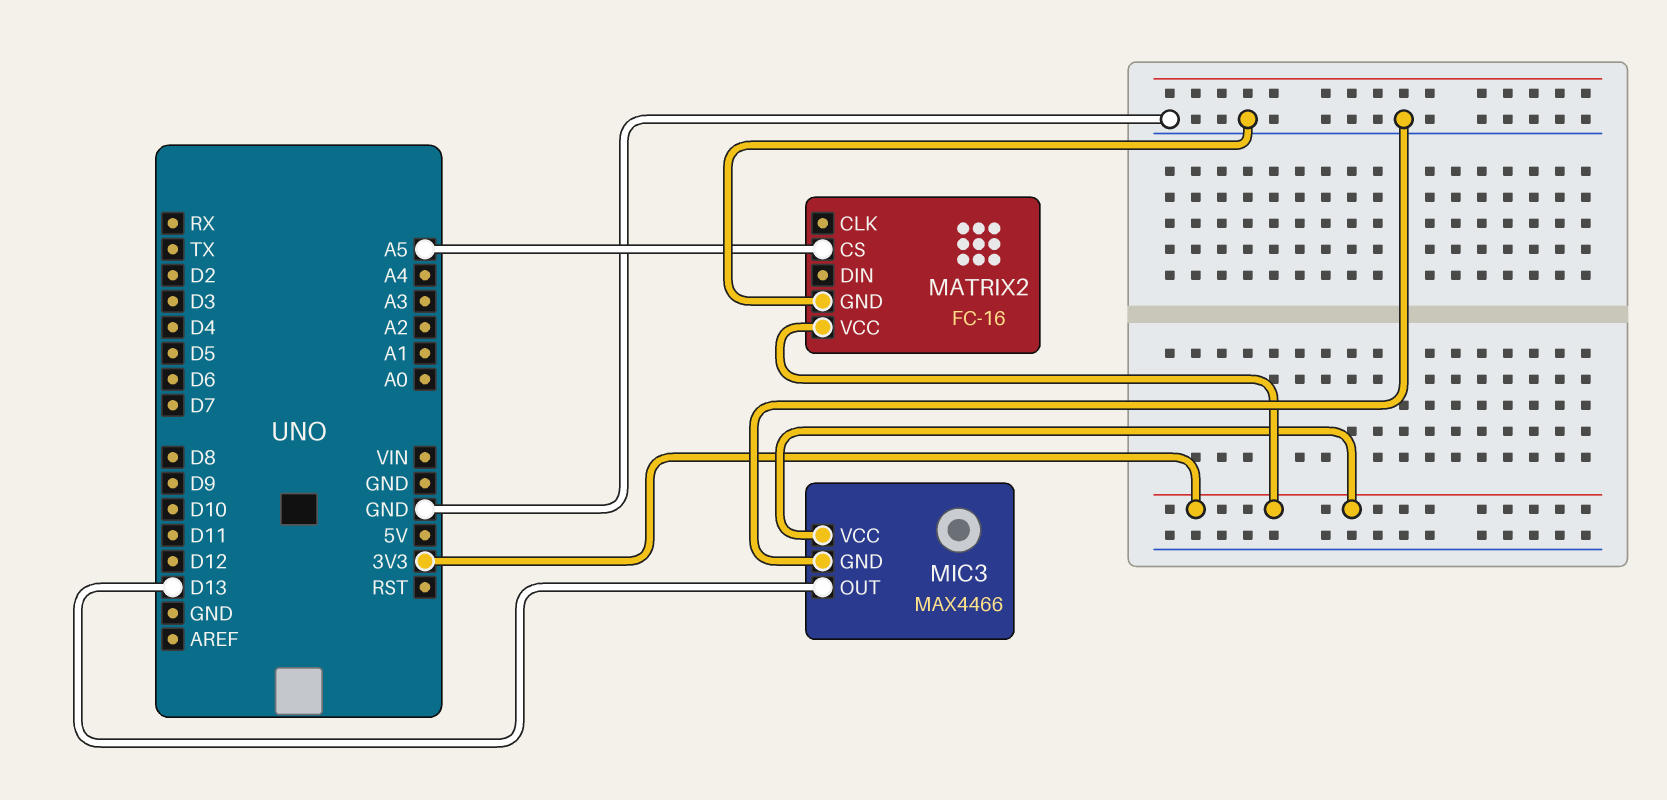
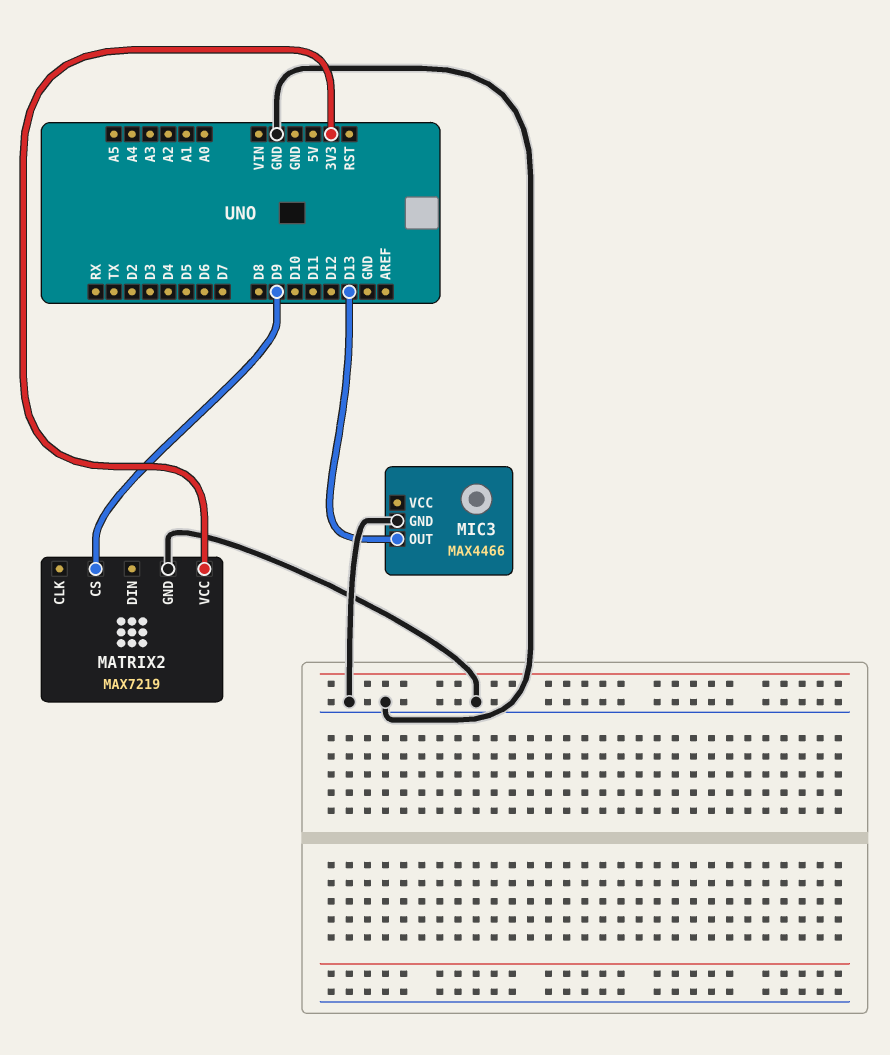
MATRIX2: FC-16 -> MAX7219
MATRIX2 pin CS: A5 -> D9
MIC3 pin VCC: 3V3 -> none

